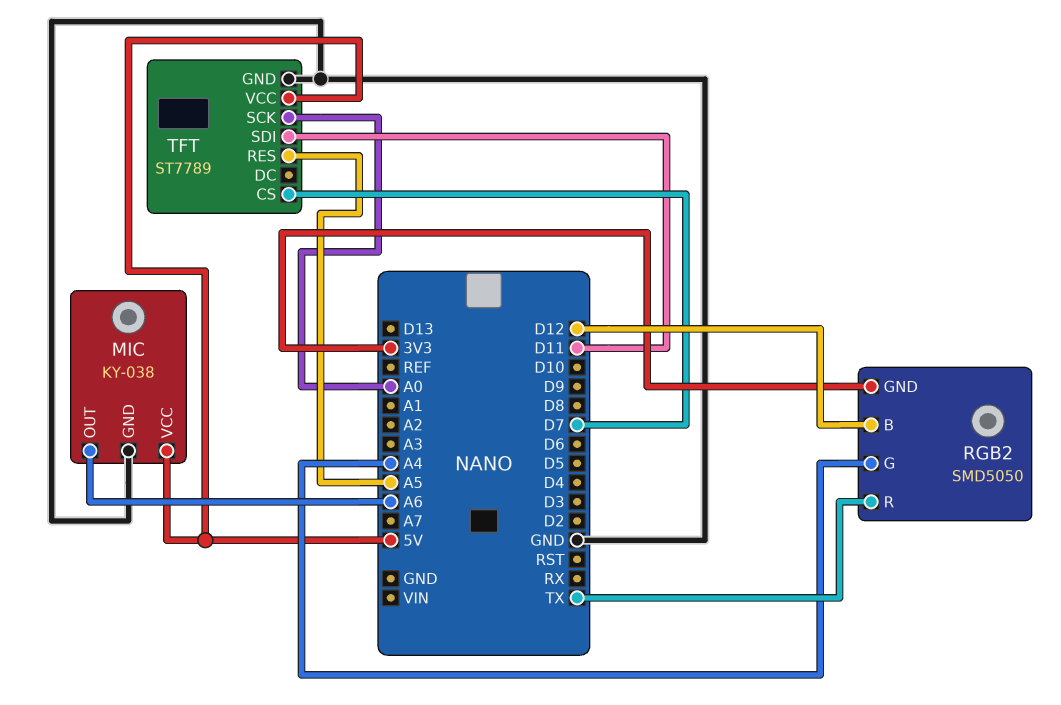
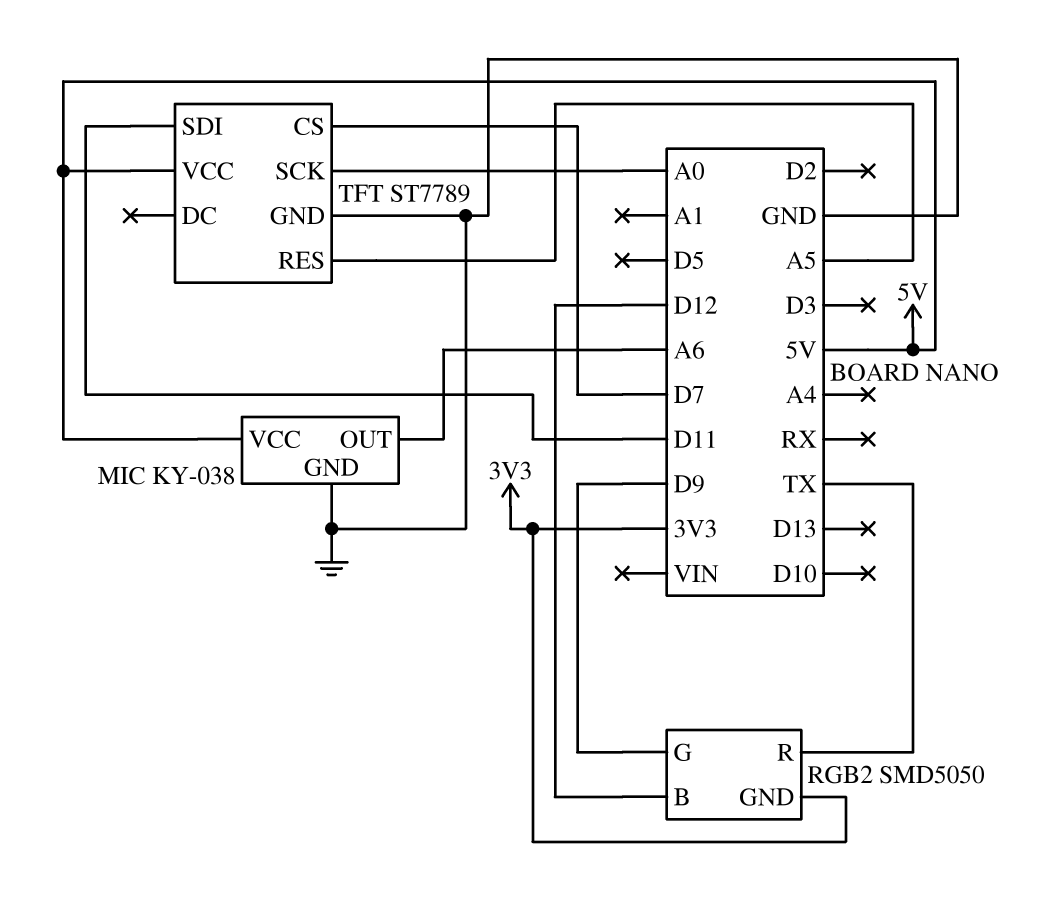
RGB2 pin G: A4 -> D9

